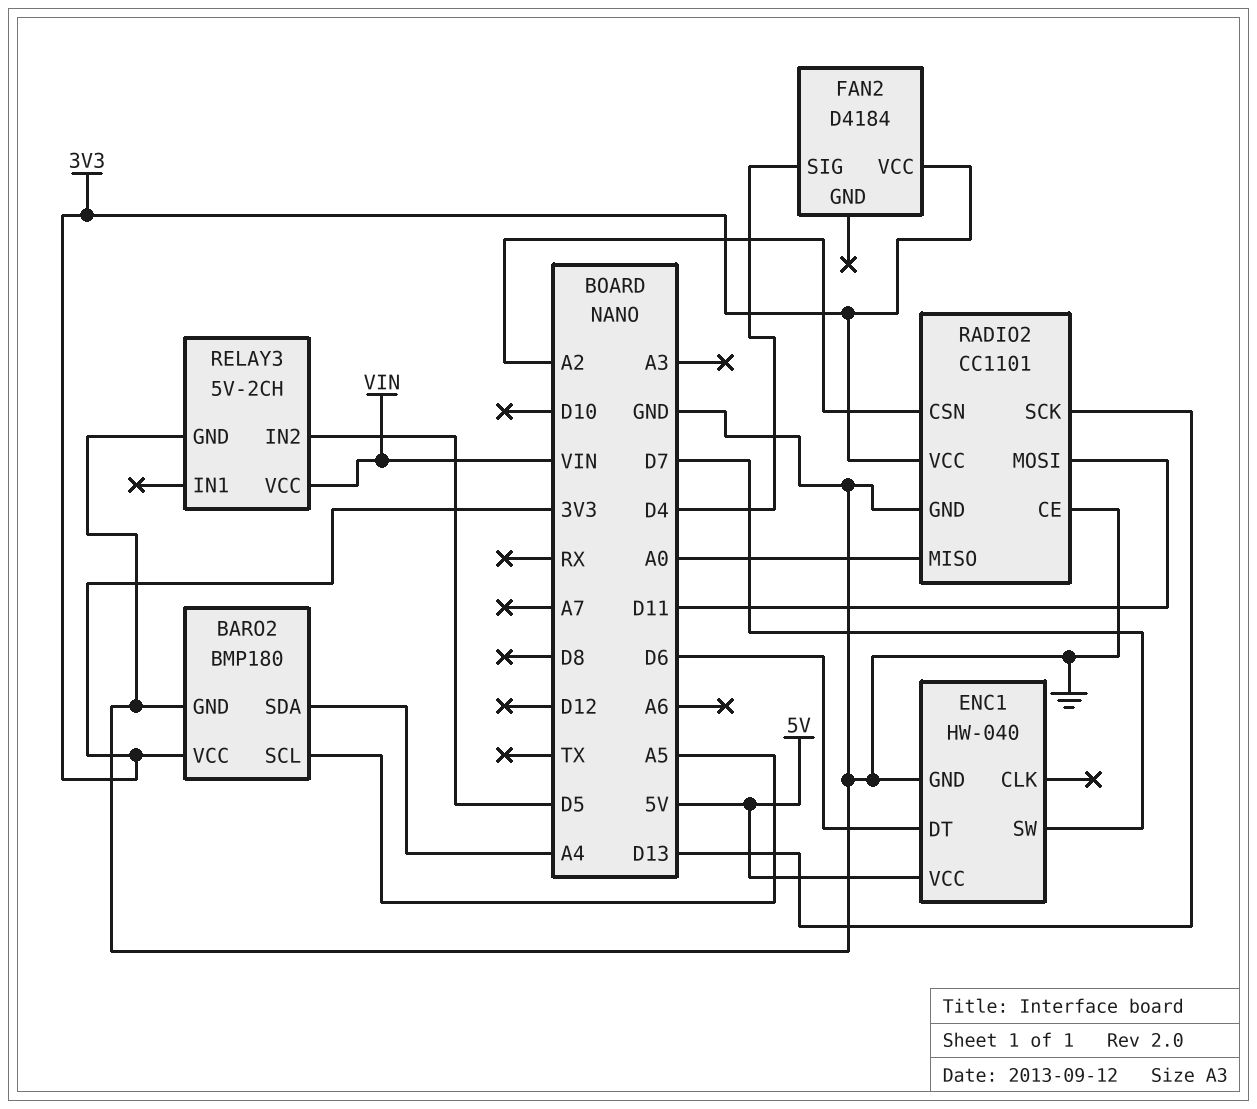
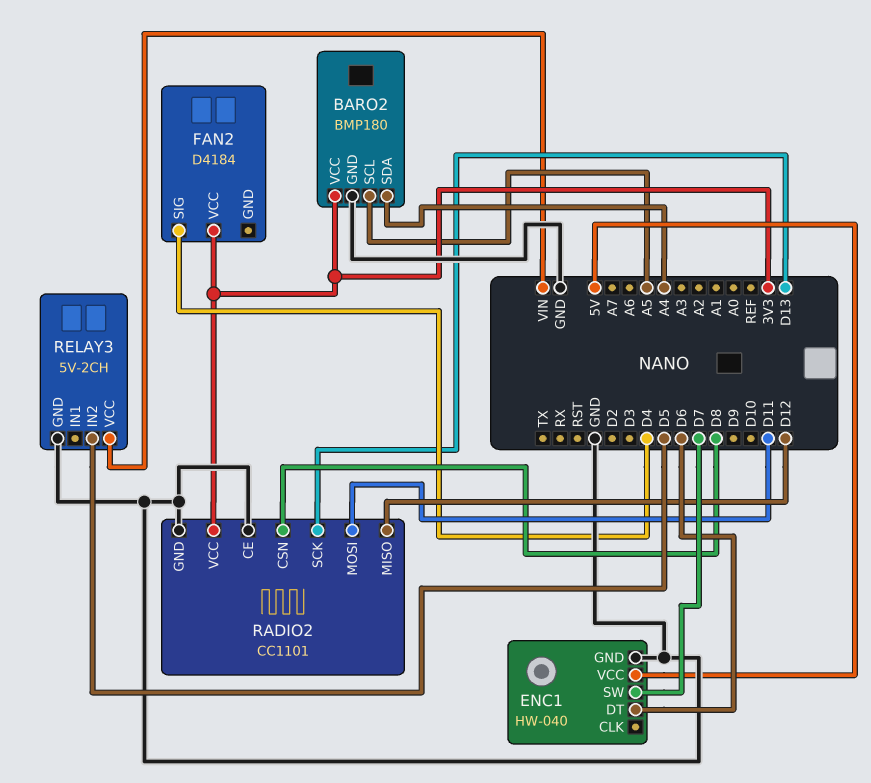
RADIO2 pin CSN: A2 -> D8
RADIO2 pin MISO: A0 -> D12

